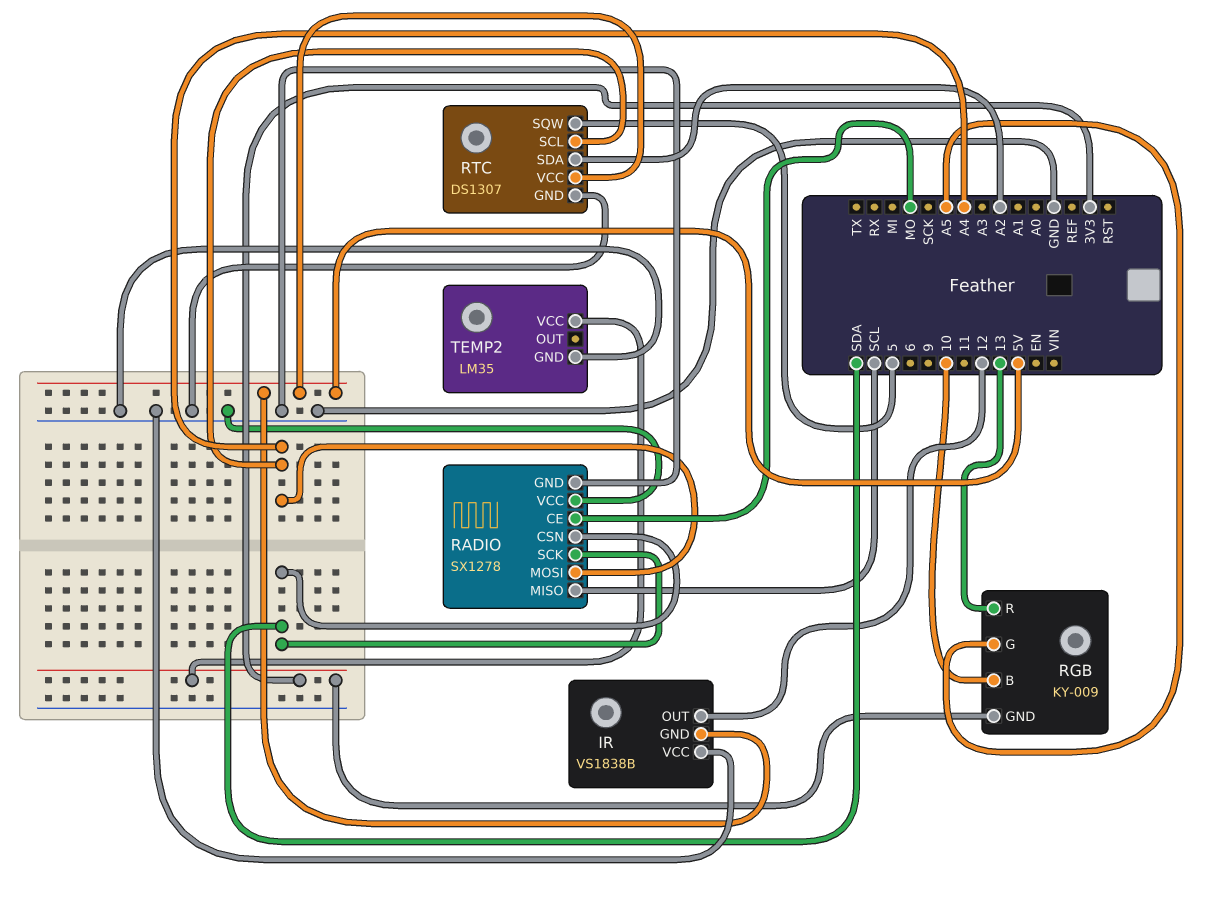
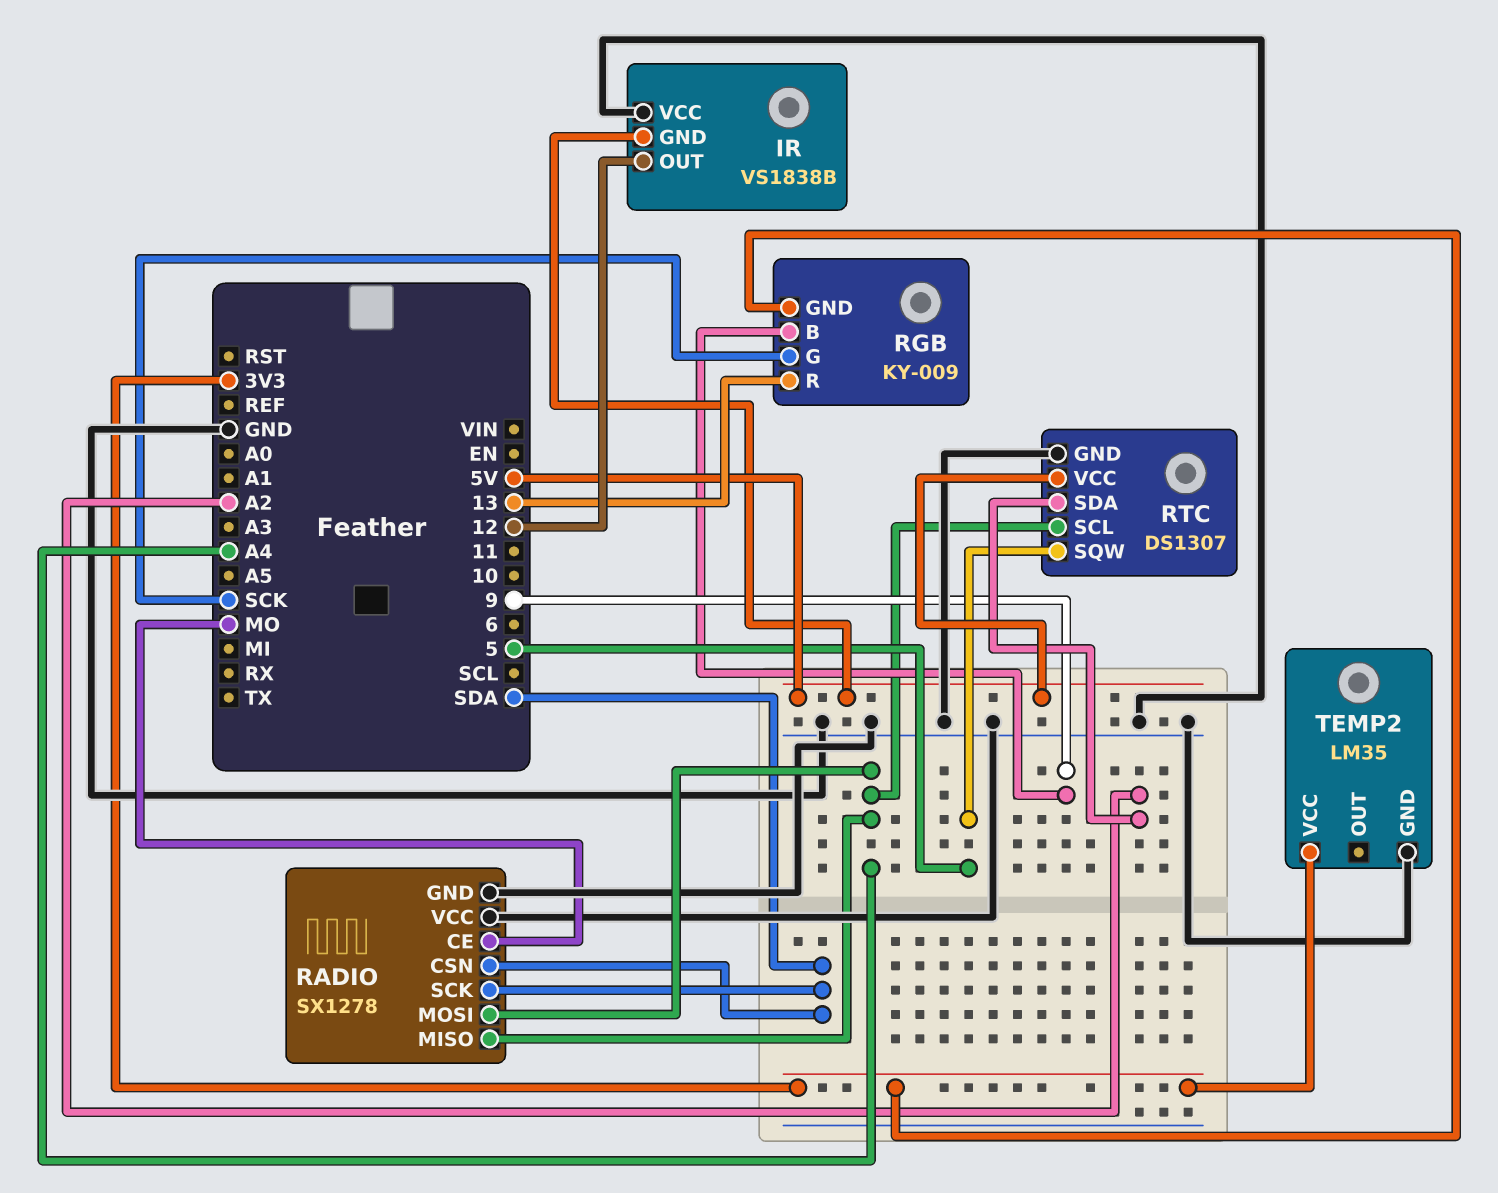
RADIO pin MISO: SCL -> A4
RGB pin B: 10 -> 9
RGB pin G: A5 -> SCK

